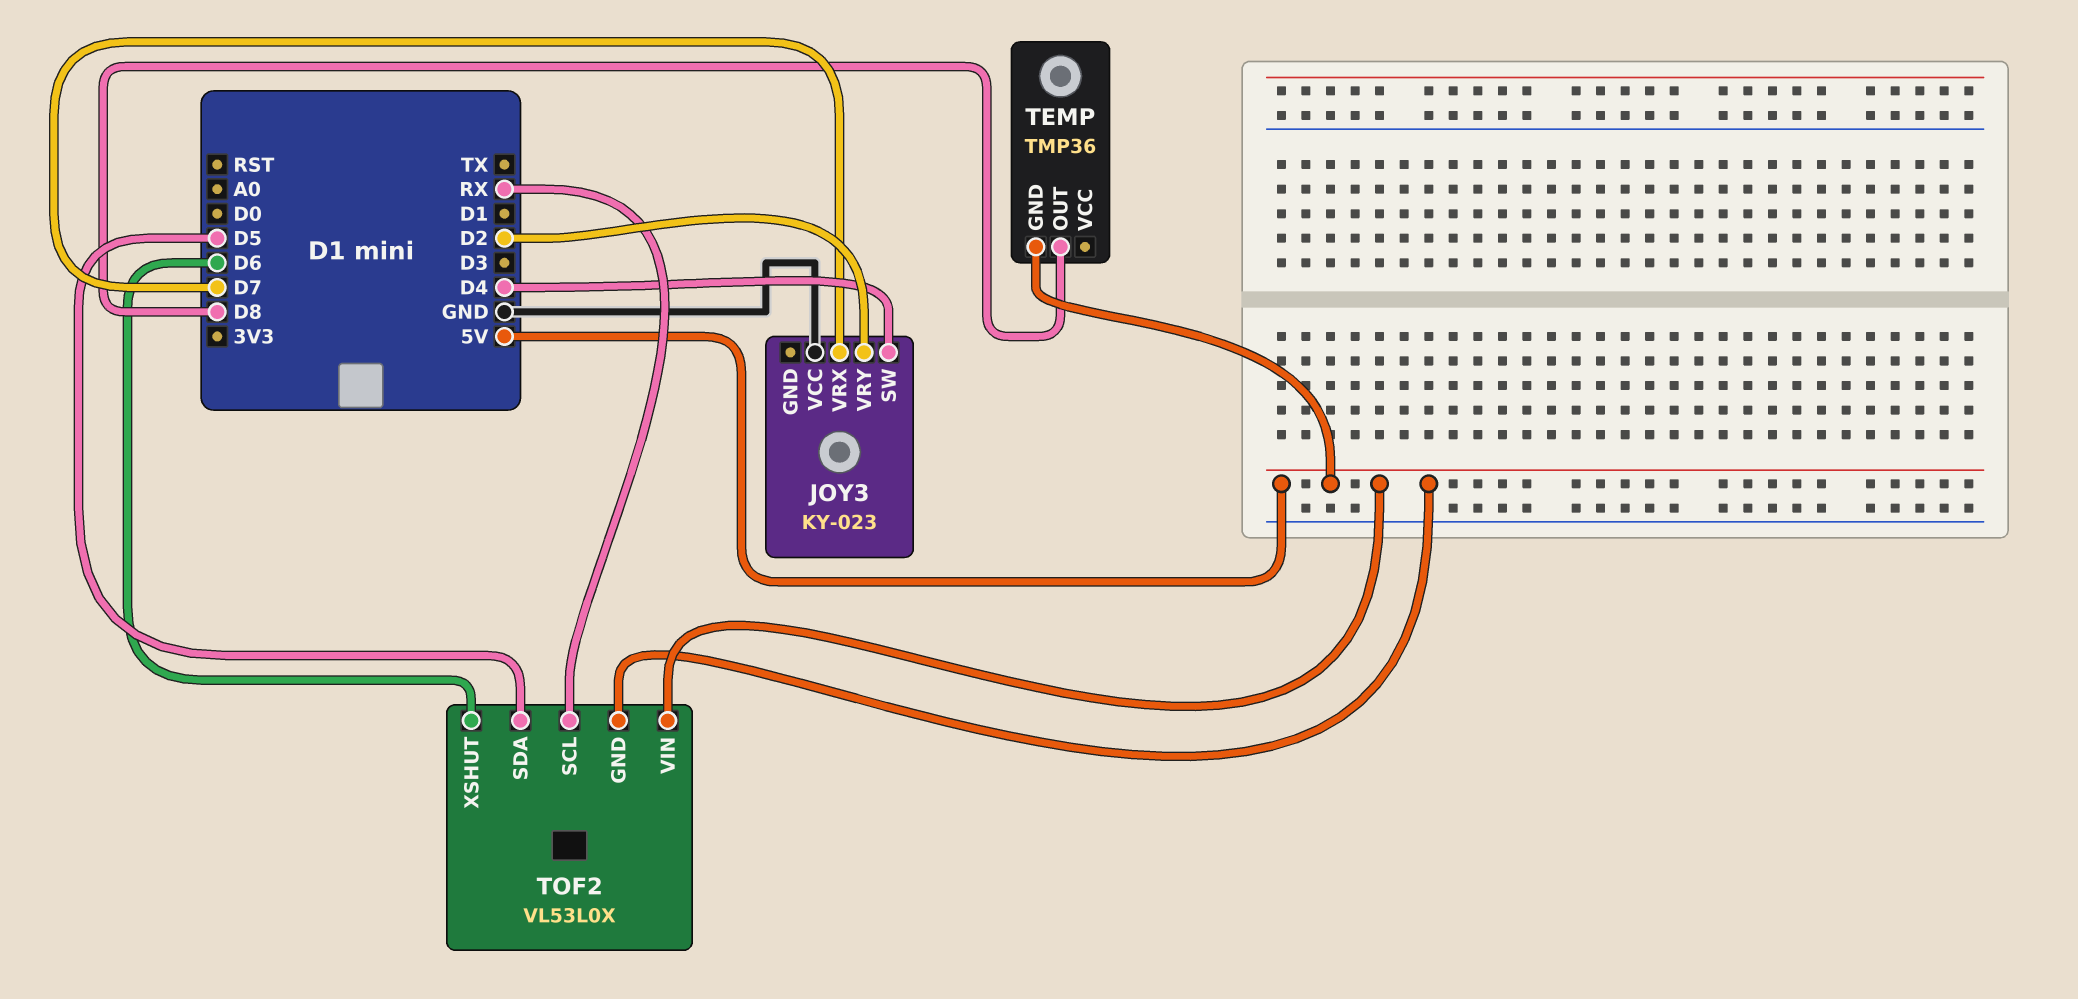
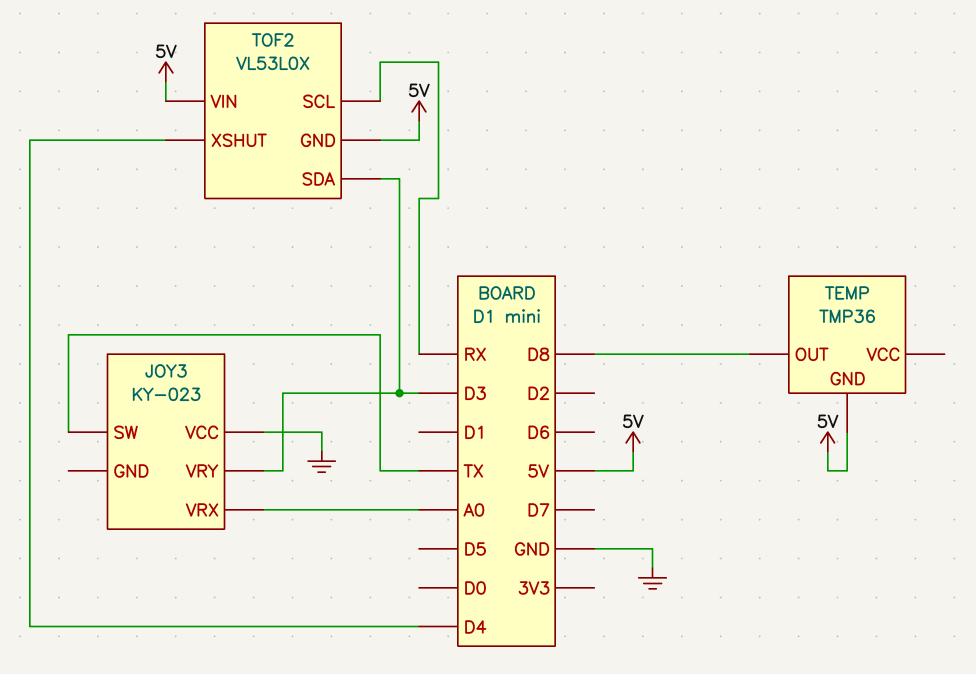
JOY3 pin SW: D4 -> TX
JOY3 pin VRX: D7 -> A0
JOY3 pin VRY: D2 -> D3
TOF2 pin SDA: D5 -> D3
TOF2 pin XSHUT: D6 -> D4

